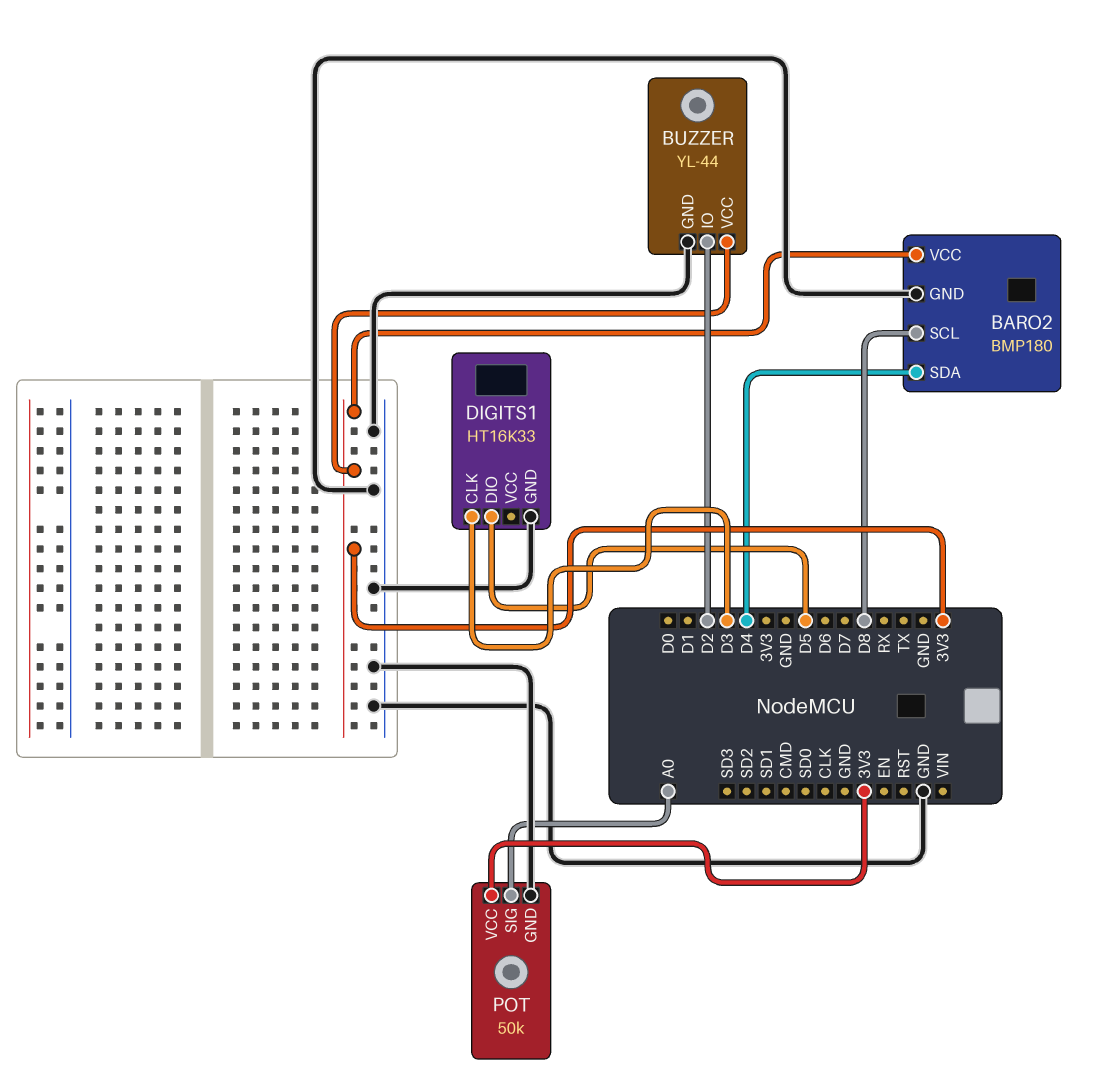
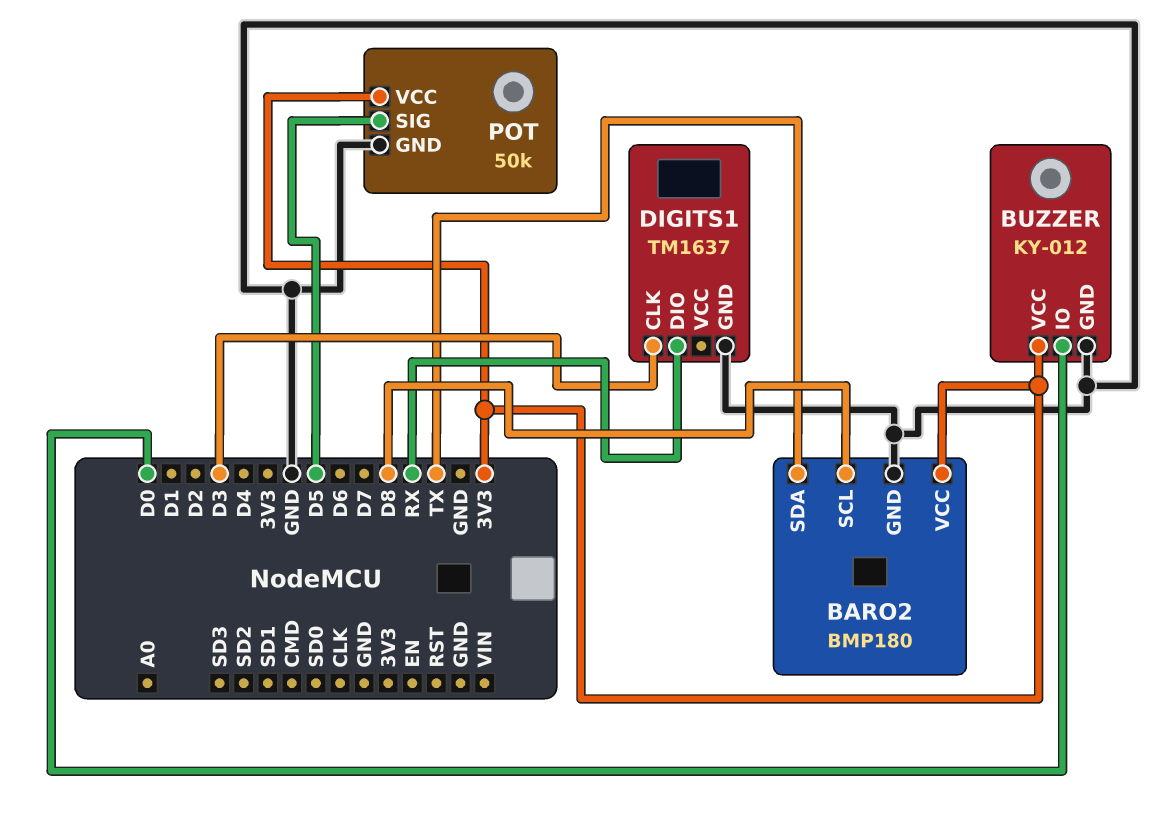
BARO2 pin SDA: D4 -> TX
BUZZER: YL-44 -> KY-012
BUZZER pin IO: D2 -> D0
DIGITS1: HT16K33 -> TM1637
DIGITS1 pin DIO: D5 -> RX
POT pin SIG: A0 -> D5

